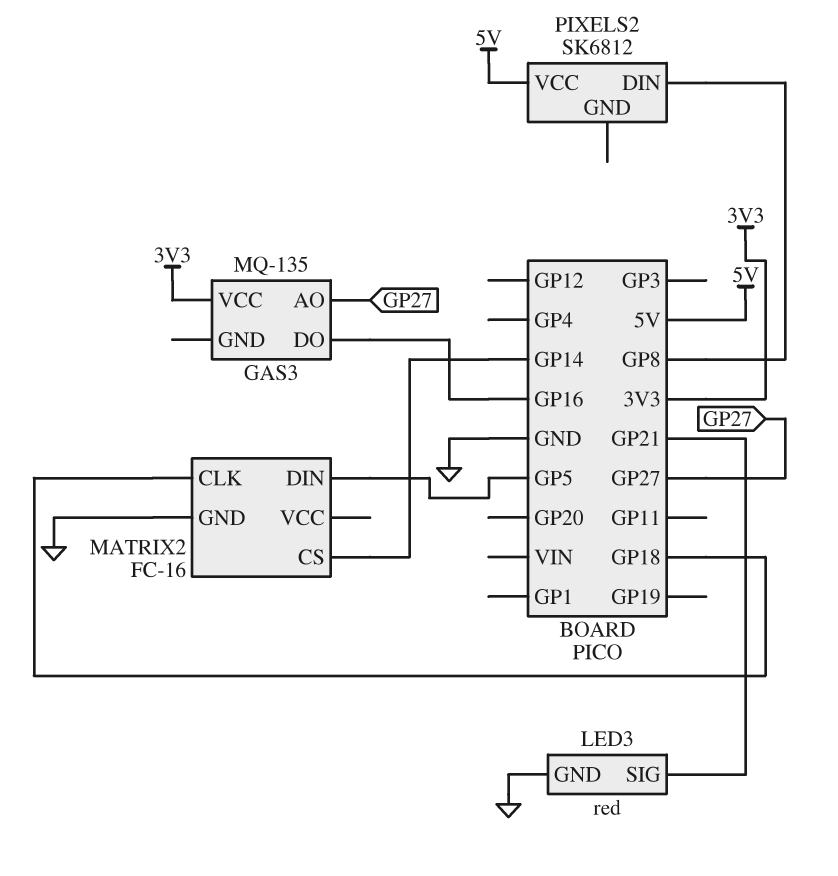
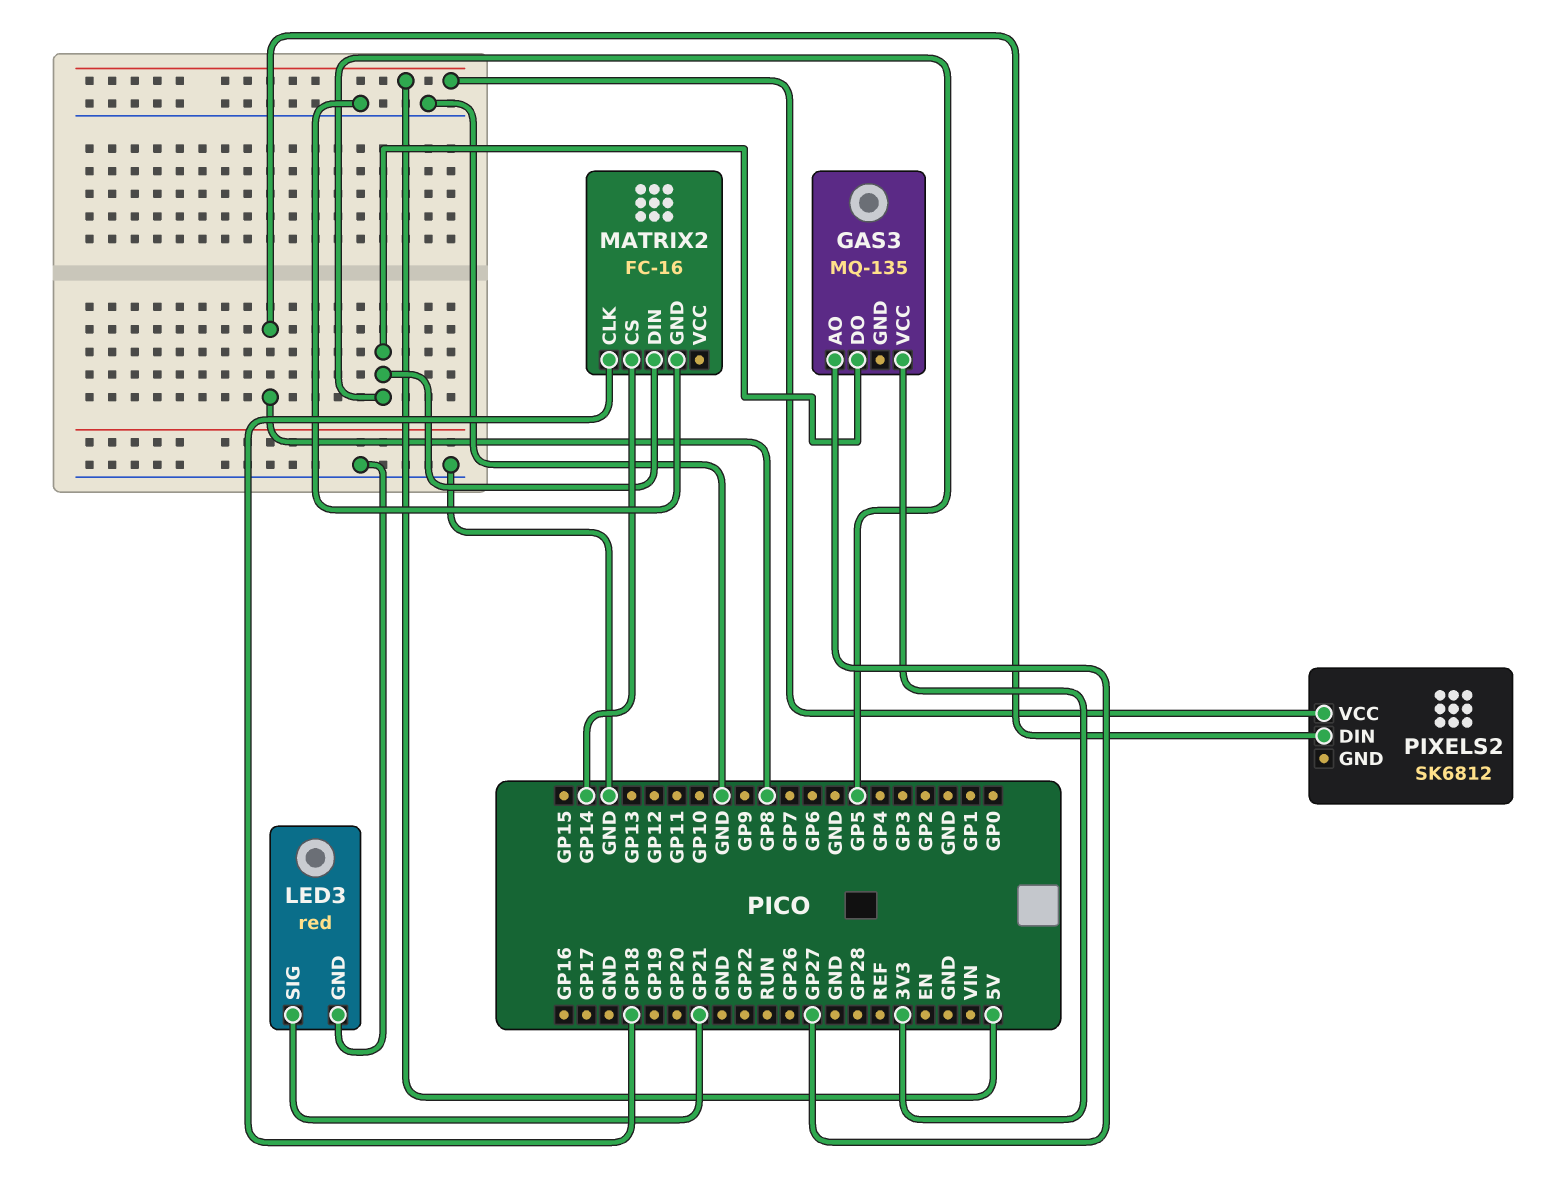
GAS3 pin DO: GP16 -> GP5

